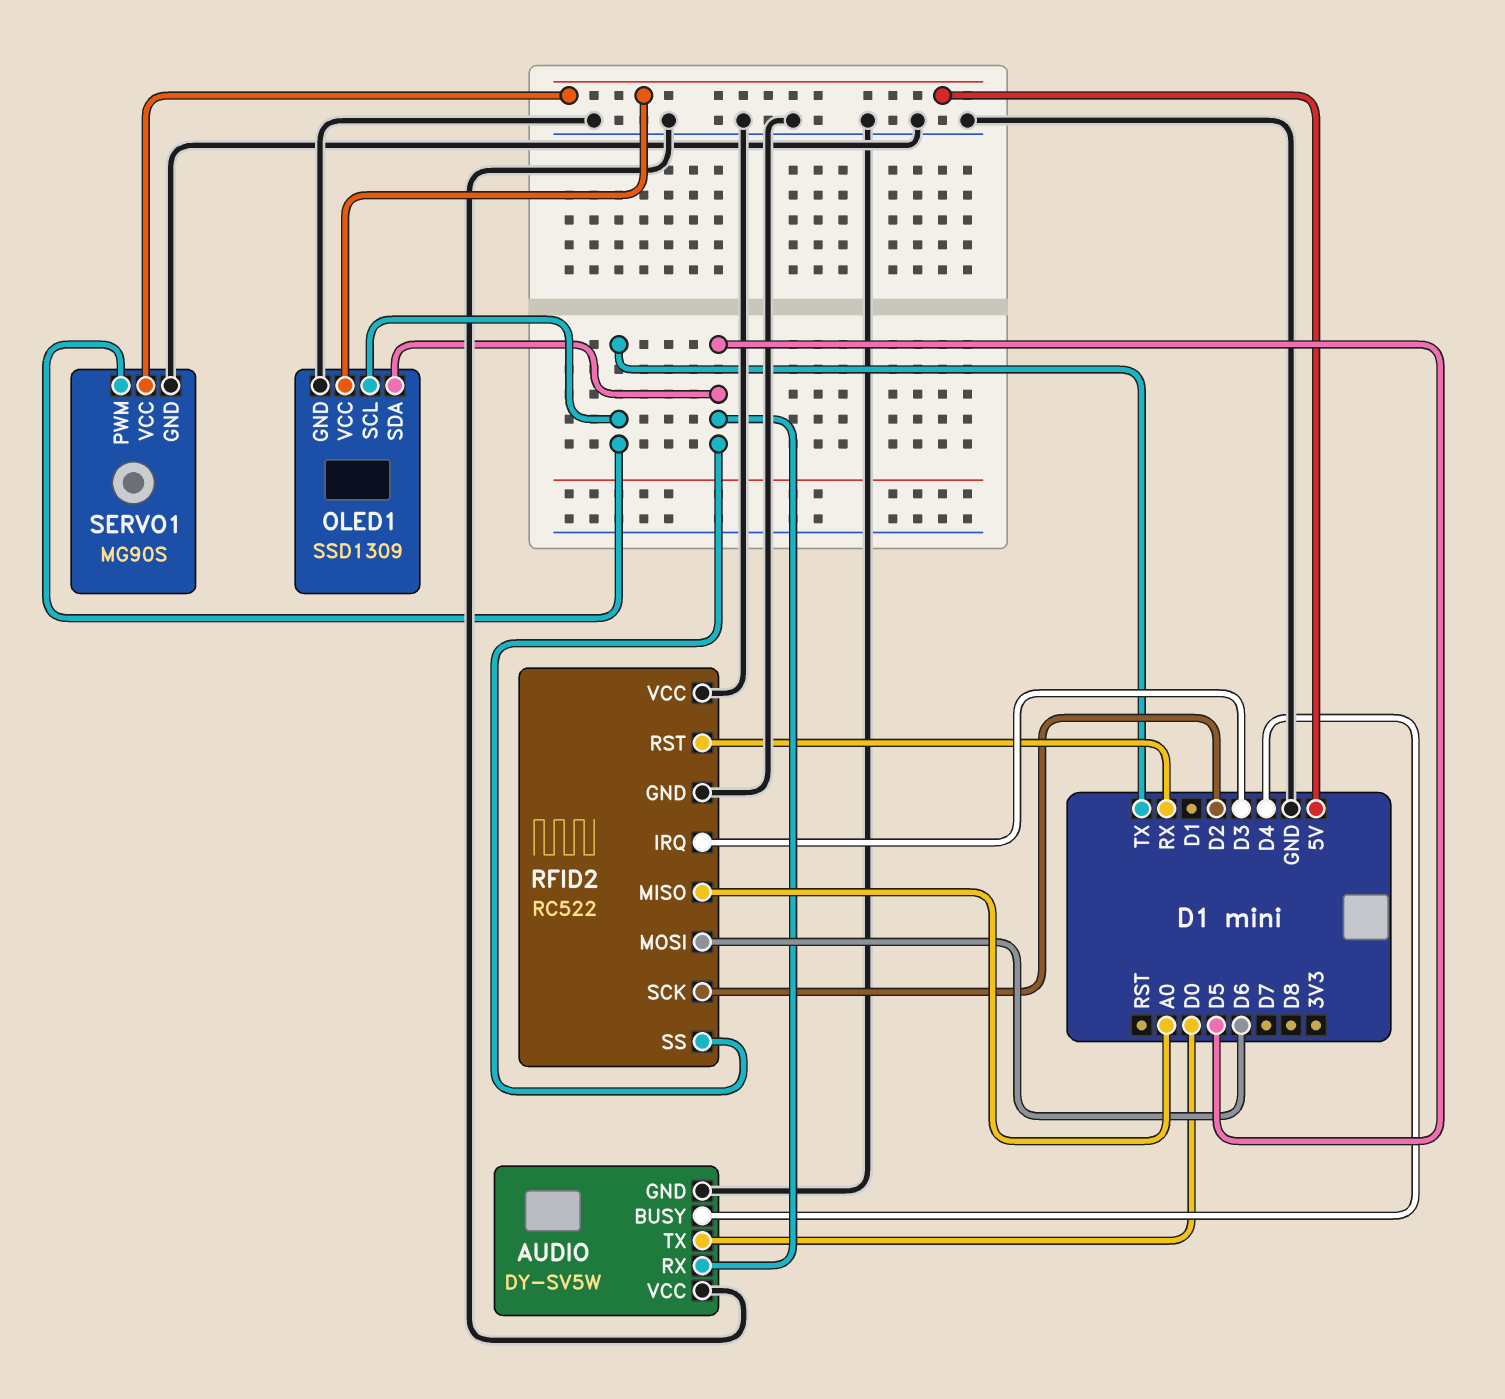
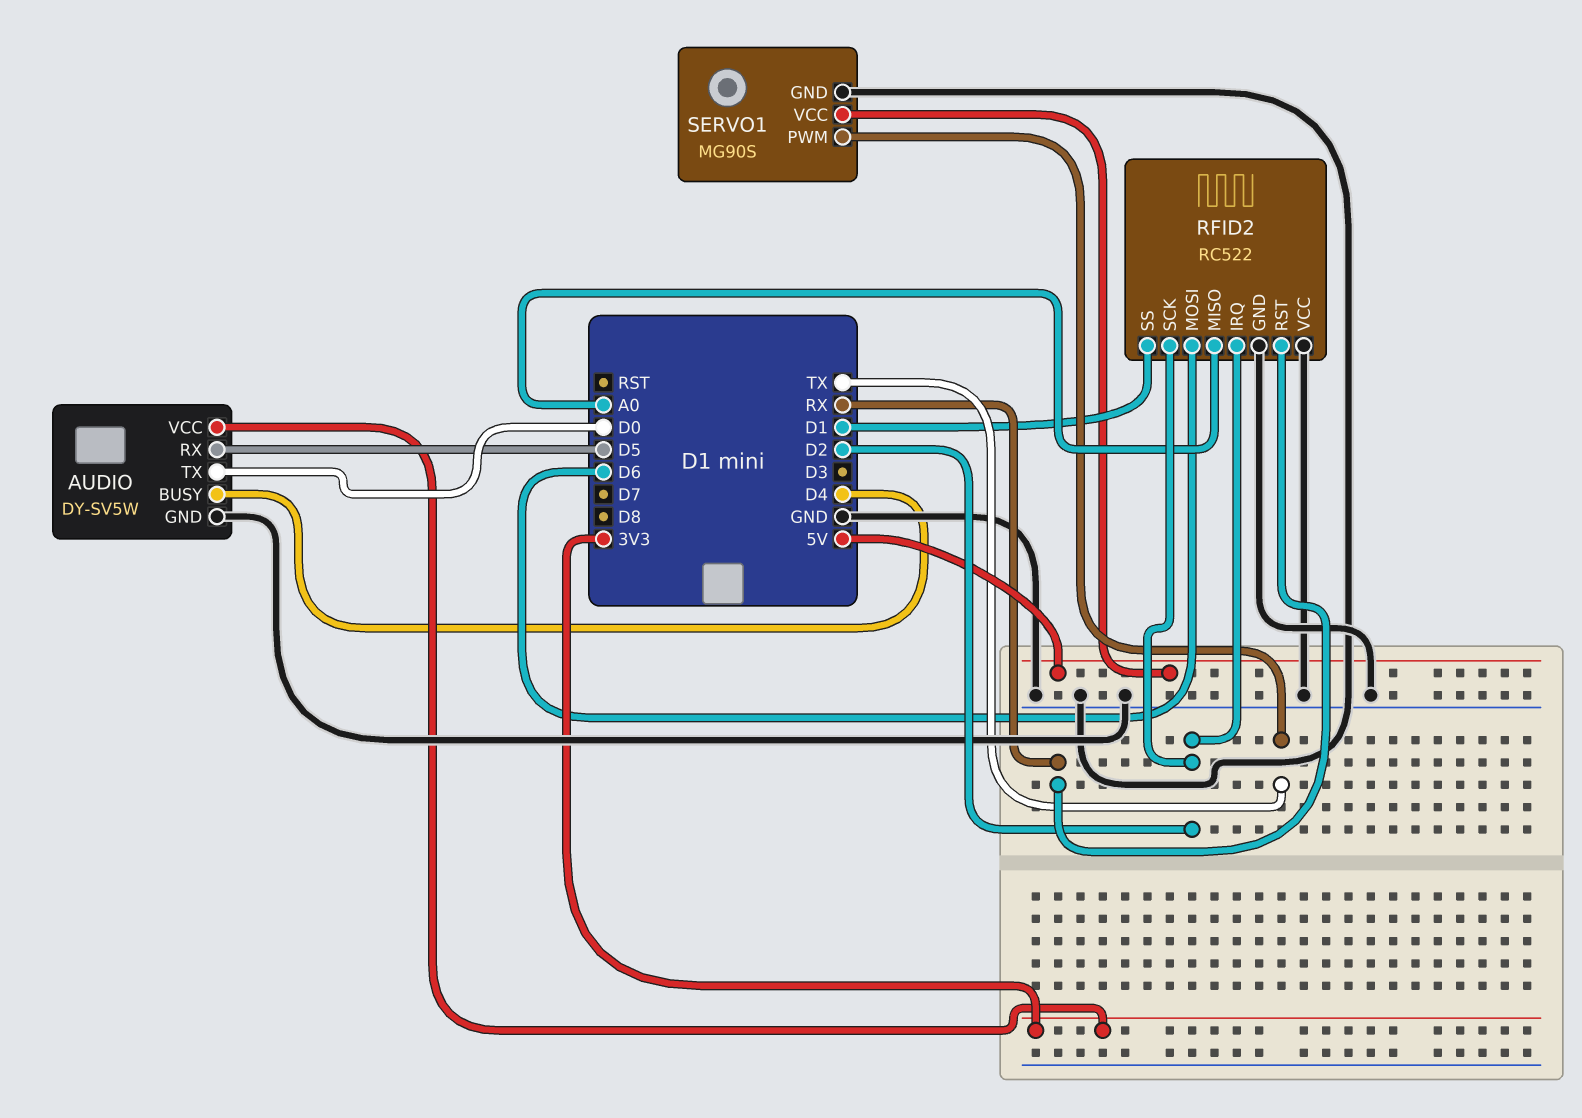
AUDIO pin VCC: GND -> 3V3
OLED1: SSD1309 -> none
OLED1 pin GND: GND -> none
OLED1 pin SCL: TX -> none
OLED1 pin SDA: D5 -> none
OLED1 pin VCC: 5V -> none
RFID2 pin IRQ: D3 -> D2
RFID2 pin SS: D5 -> D1

